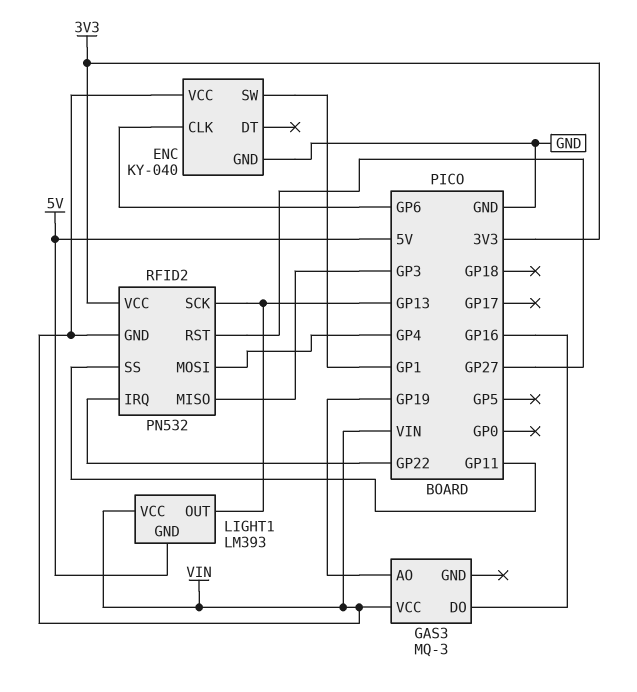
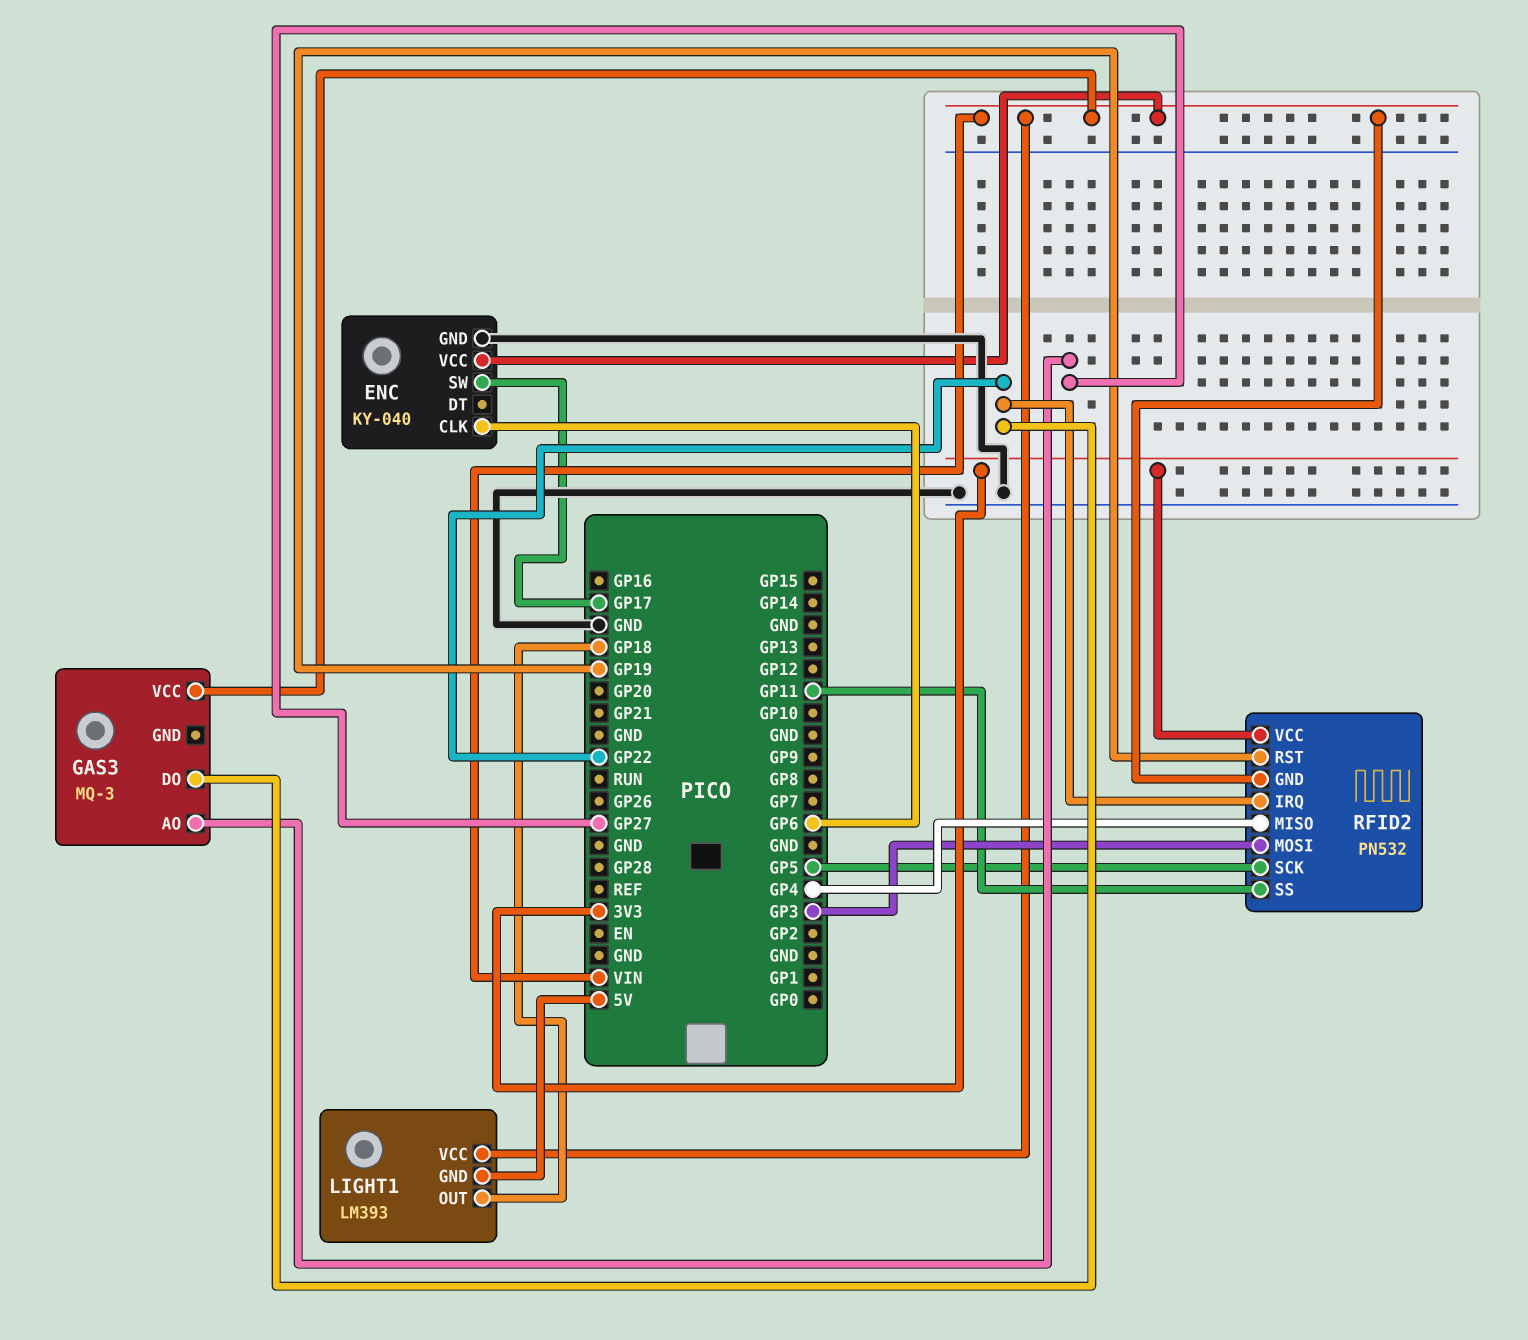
ENC pin SW: GP1 -> GP17
GAS3 pin AO: GP19 -> GP27
GAS3 pin DO: GP16 -> GP22
LIGHT1 pin OUT: GP13 -> GP18
RFID2 pin MISO: GP3 -> GP4
RFID2 pin MOSI: GP4 -> GP3
RFID2 pin RST: GP27 -> GP19
RFID2 pin SCK: GP13 -> GP5

